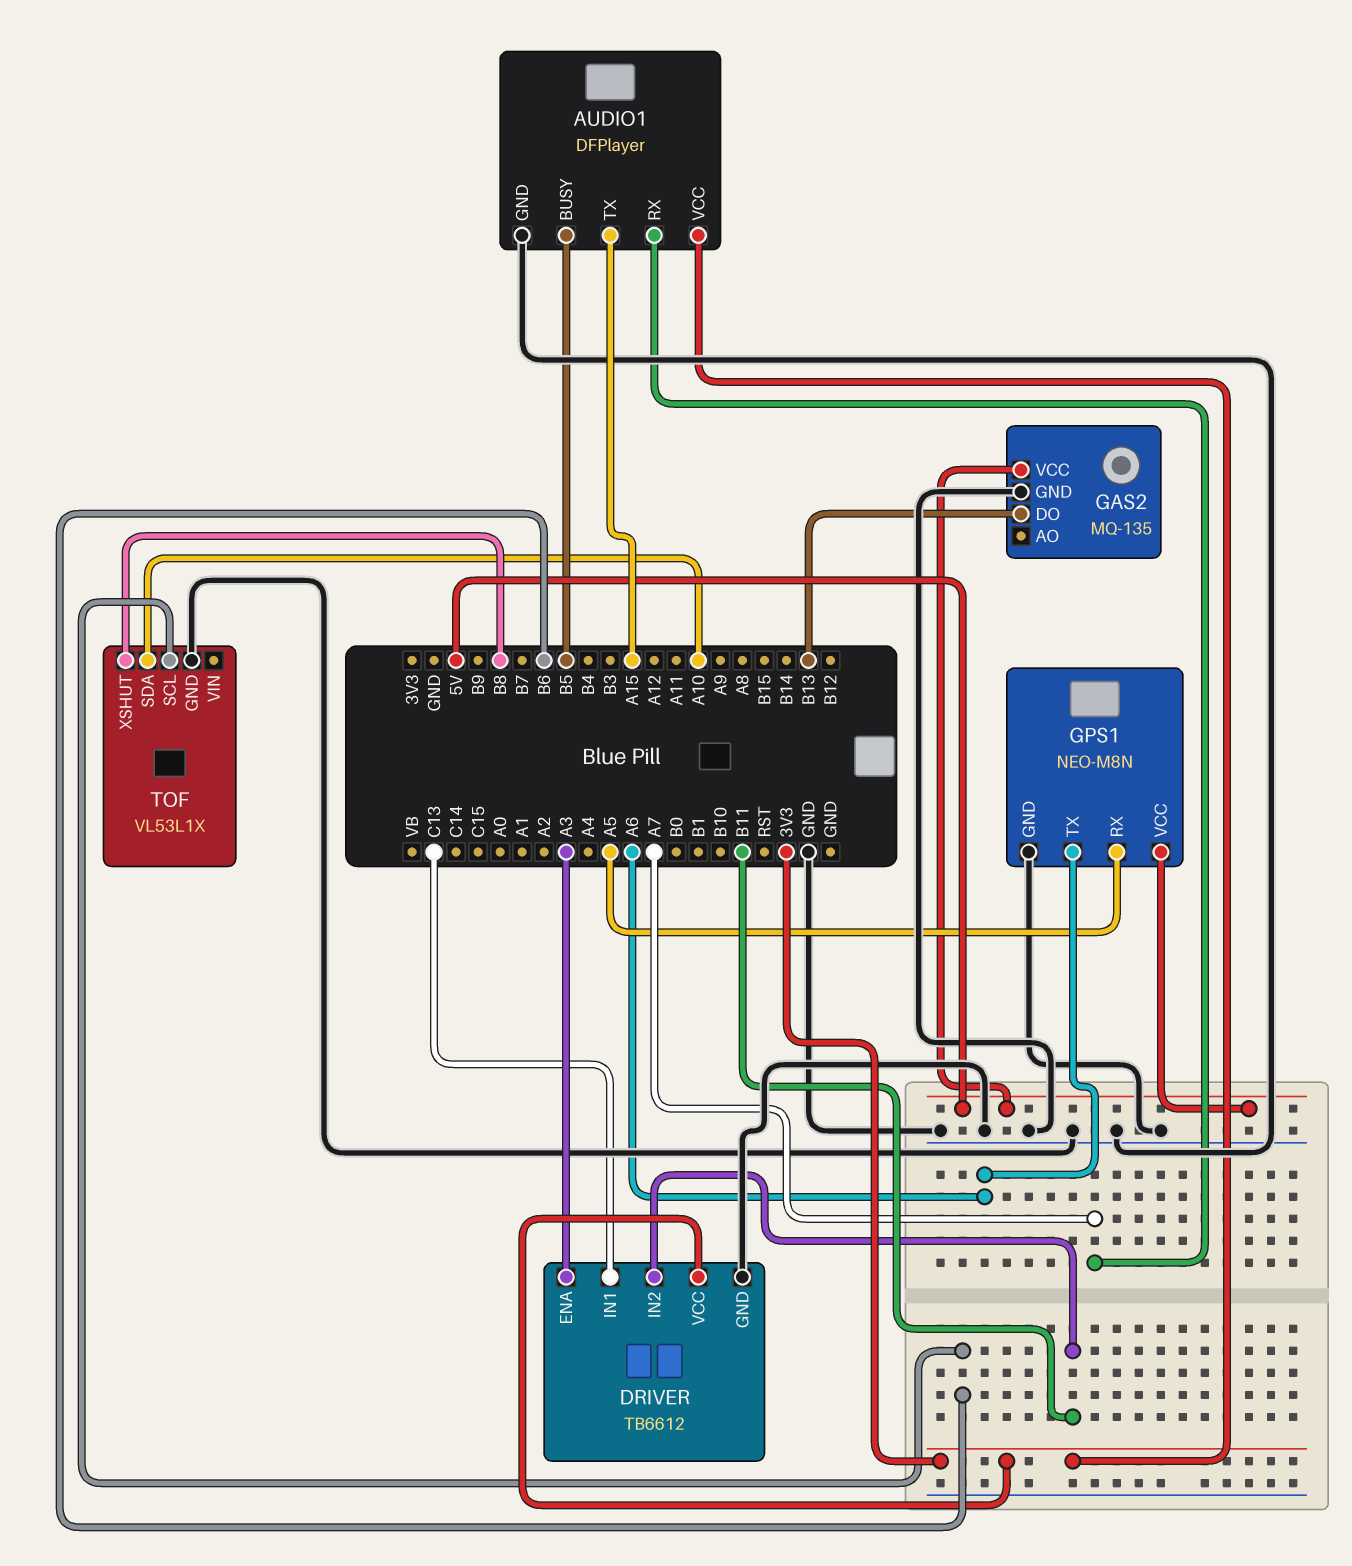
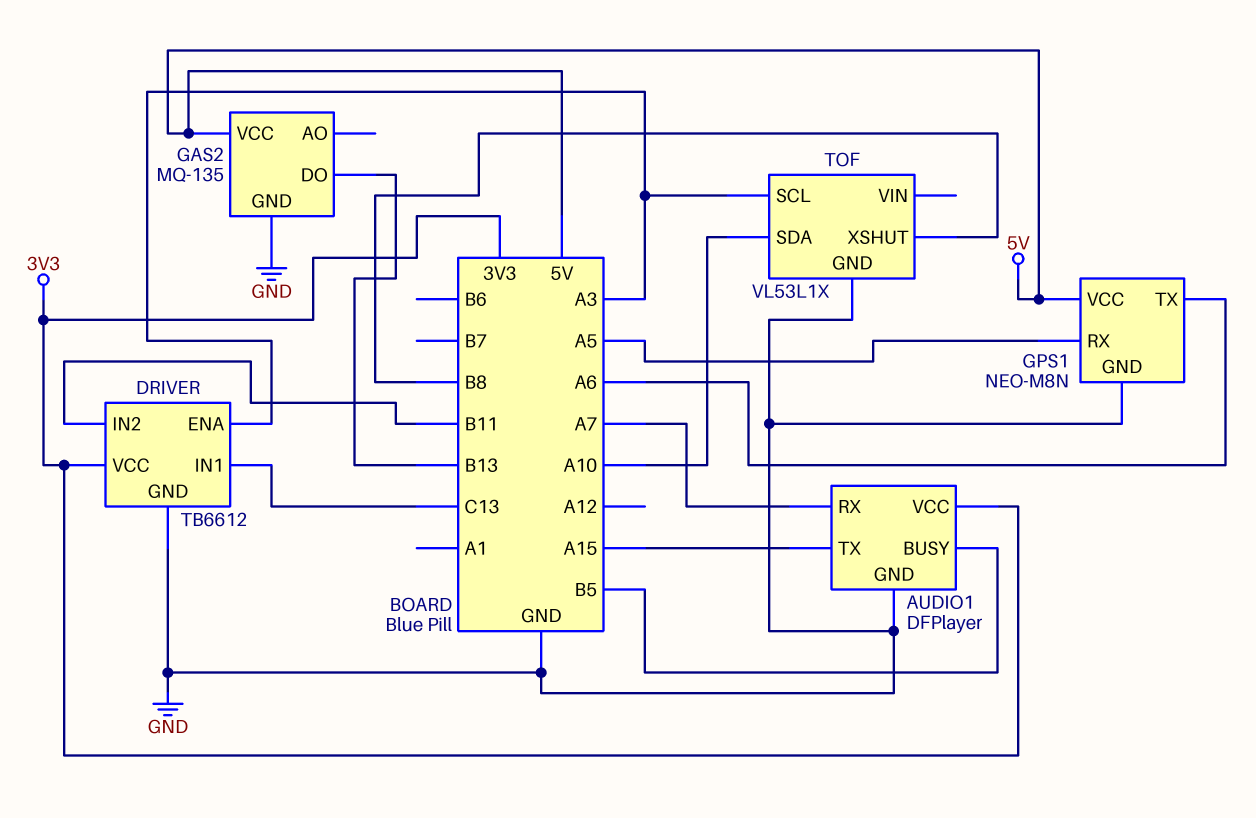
TOF pin SCL: B6 -> A3

